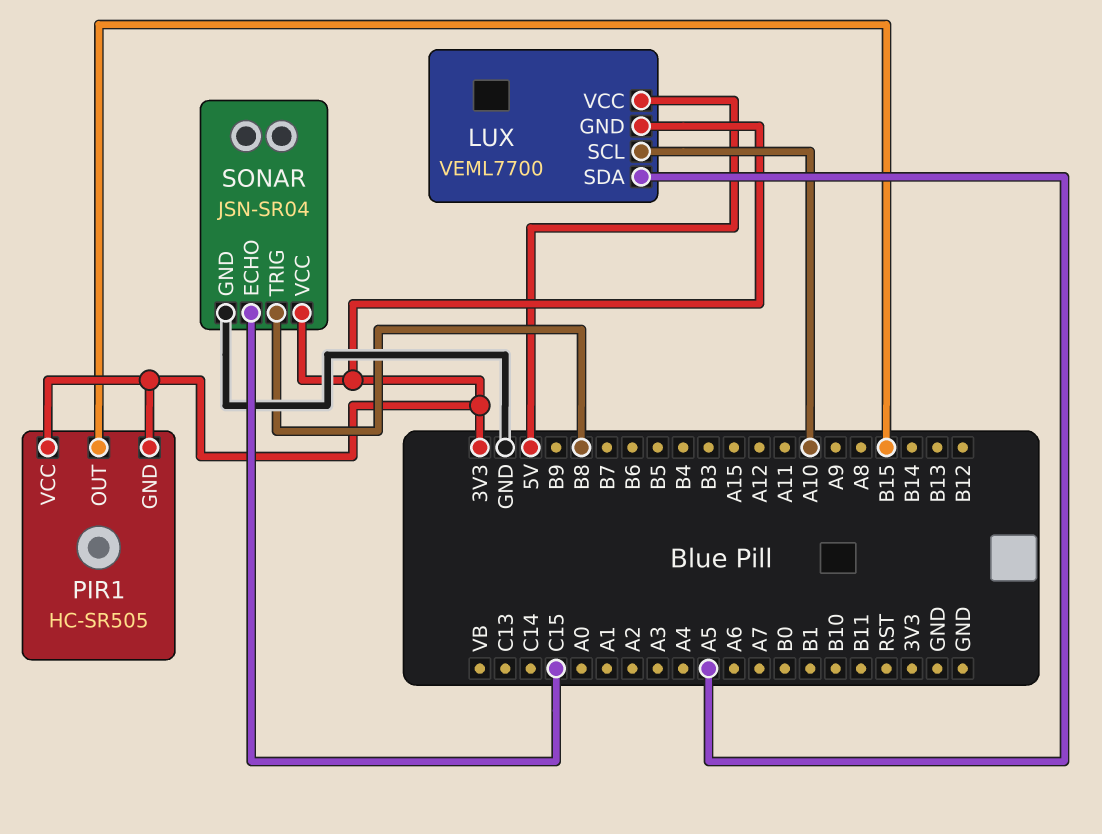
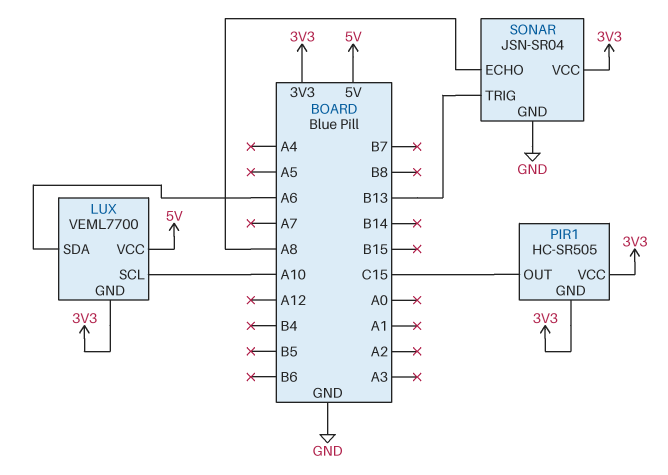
LUX pin SDA: A5 -> A6
PIR1 pin OUT: B15 -> C15
SONAR pin ECHO: C15 -> A8
SONAR pin TRIG: B8 -> B13

